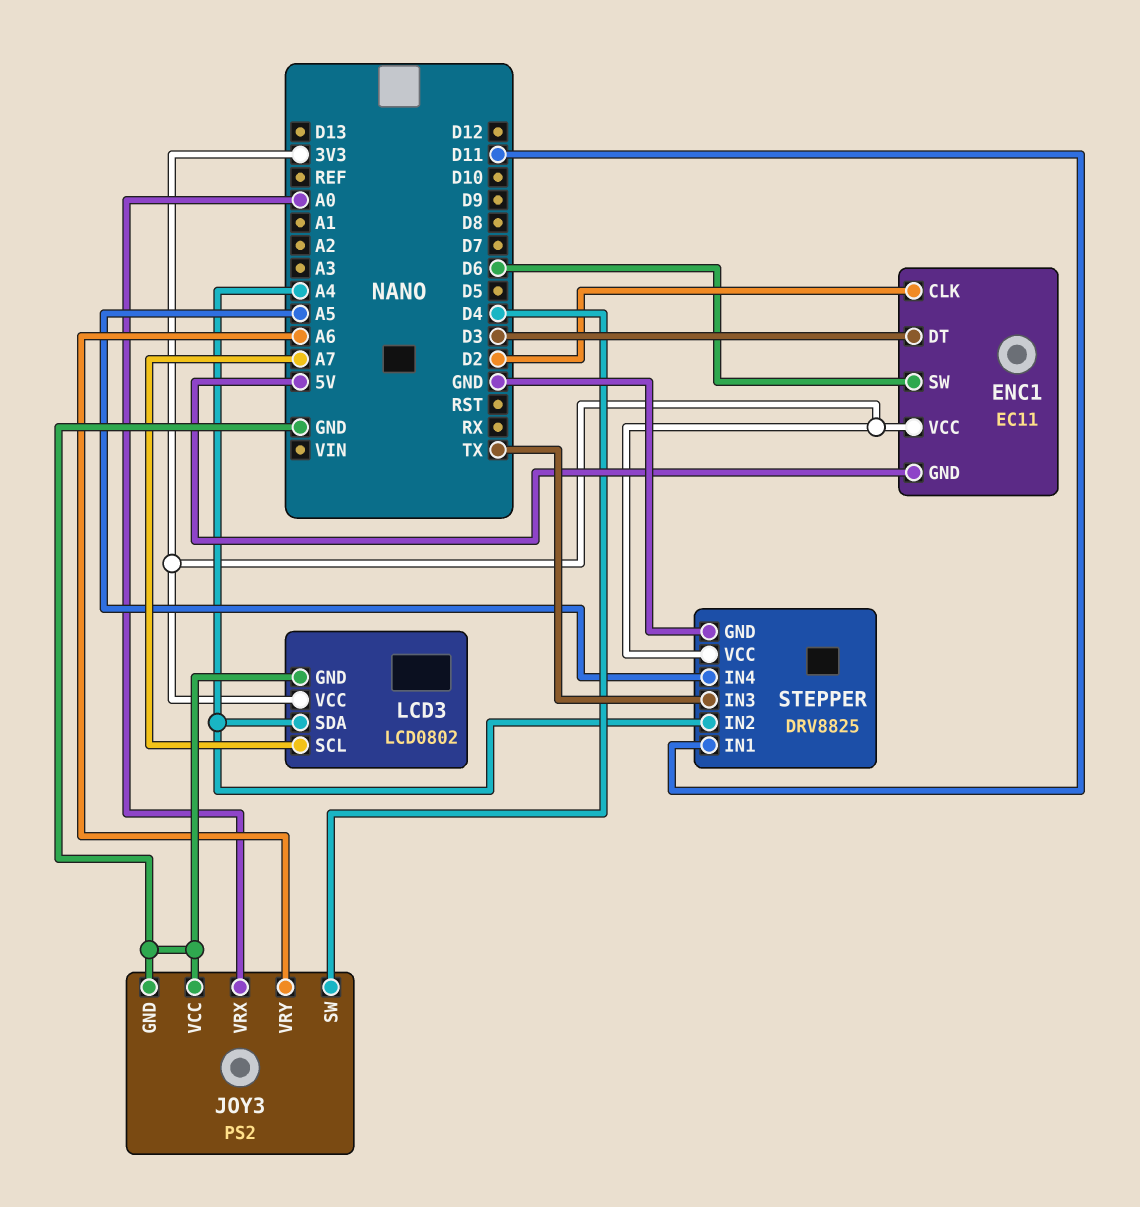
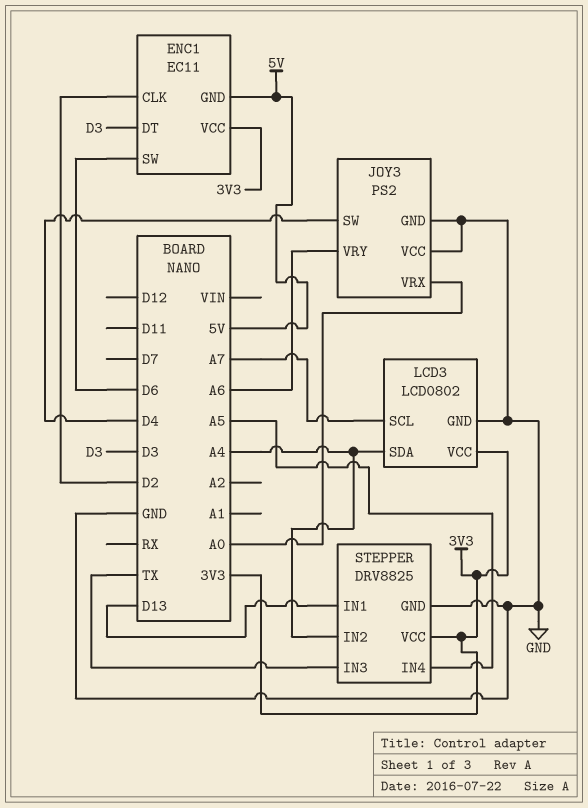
STEPPER pin IN1: D11 -> D13

